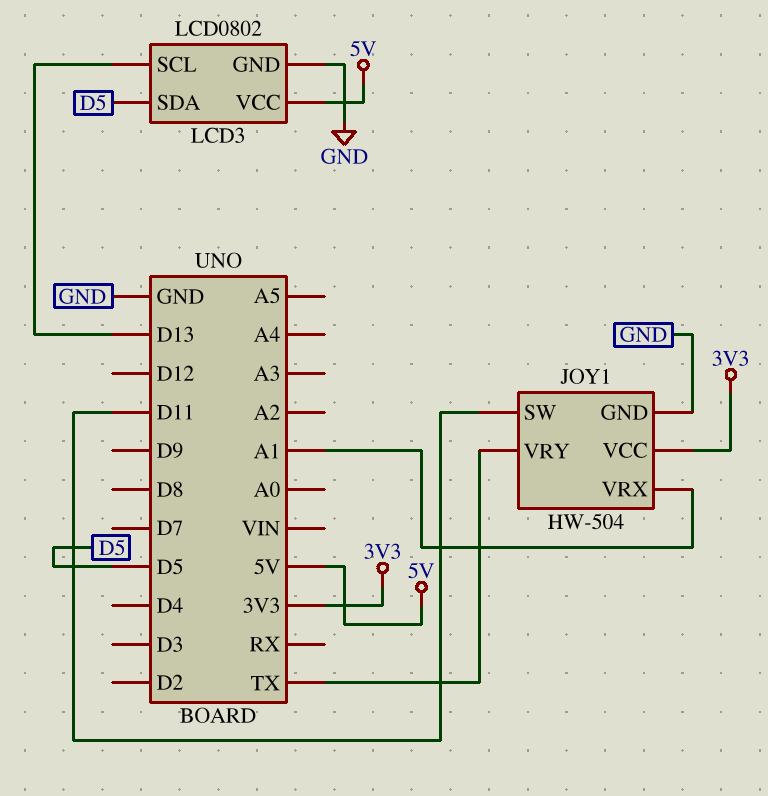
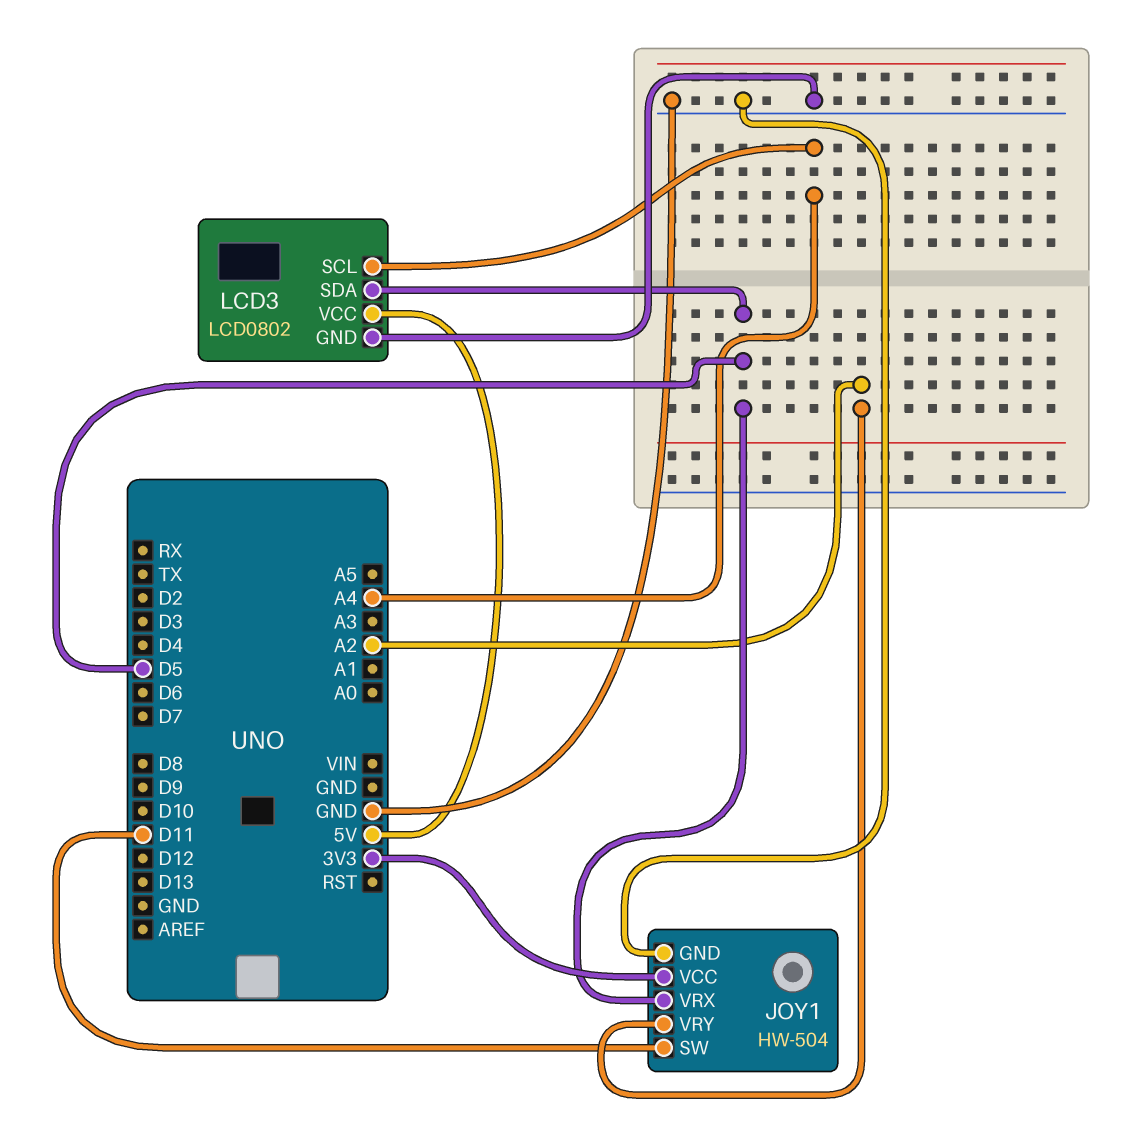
JOY1 pin VRX: A1 -> D5
JOY1 pin VRY: TX -> A2
LCD3 pin SCL: D13 -> A4

